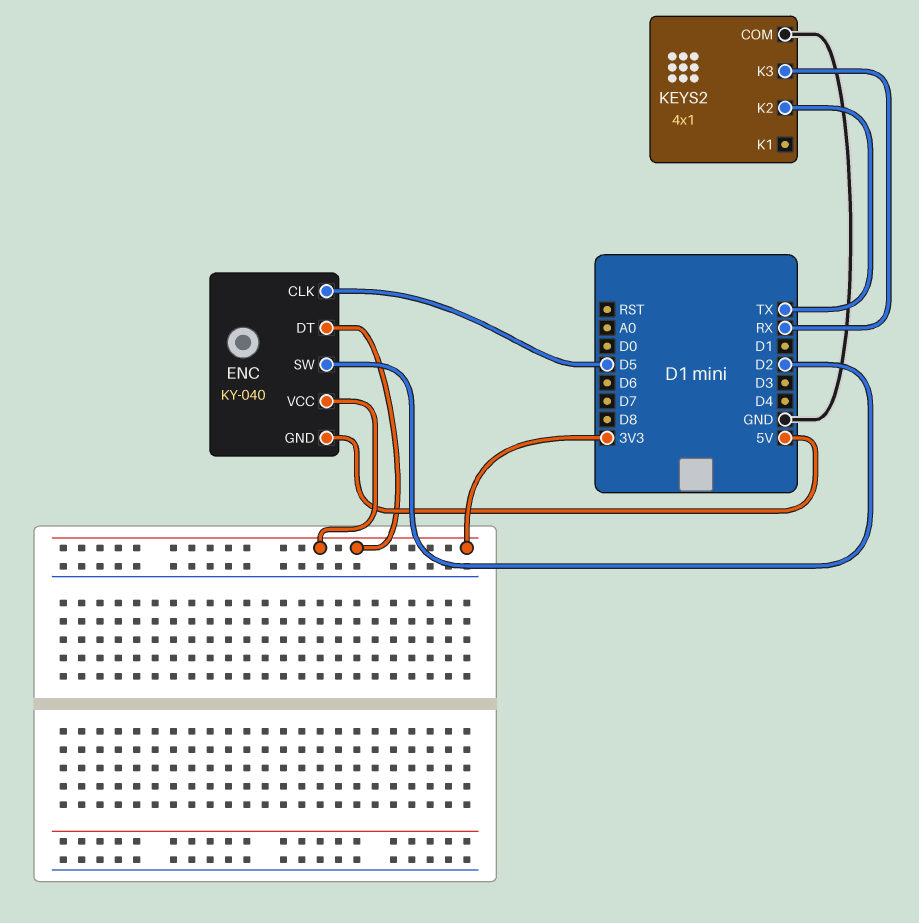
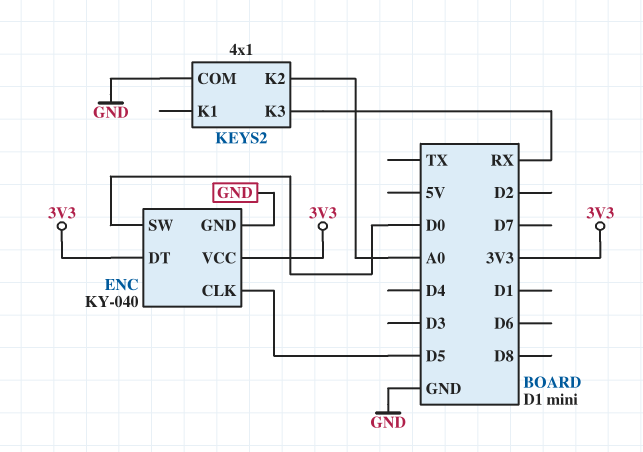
ENC pin GND: 5V -> GND
ENC pin SW: D2 -> D0
KEYS2 pin K2: TX -> A0

